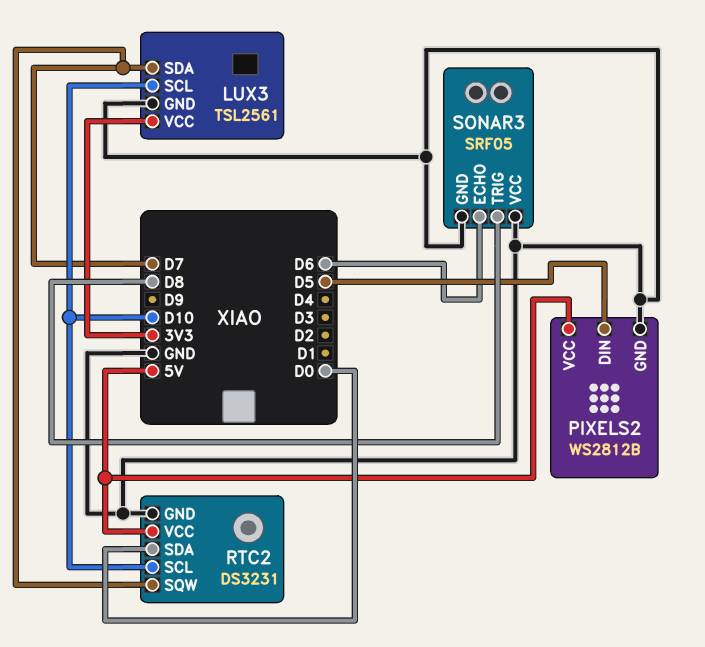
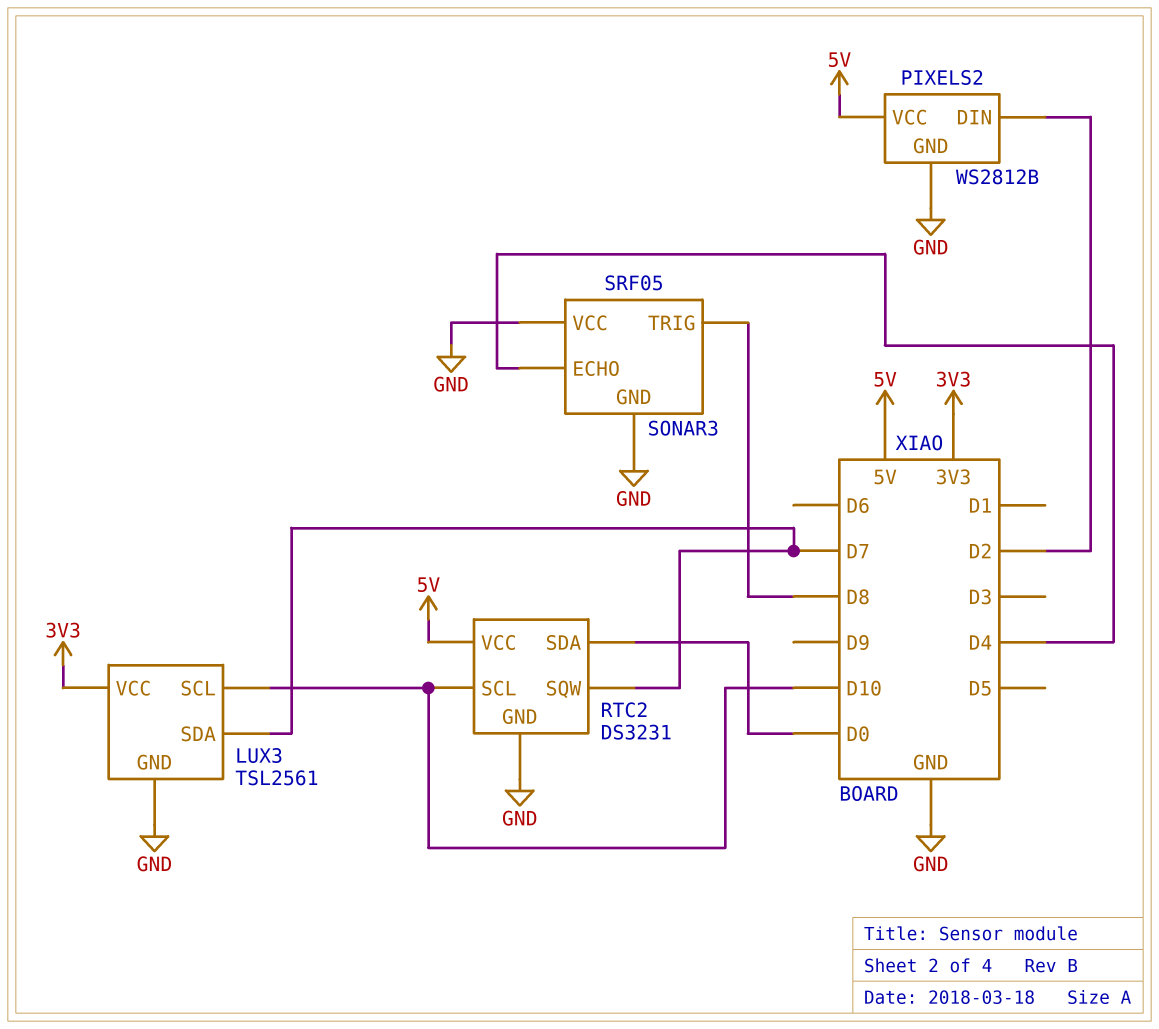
PIXELS2 pin DIN: D5 -> D2
SONAR3 pin ECHO: D6 -> D4

